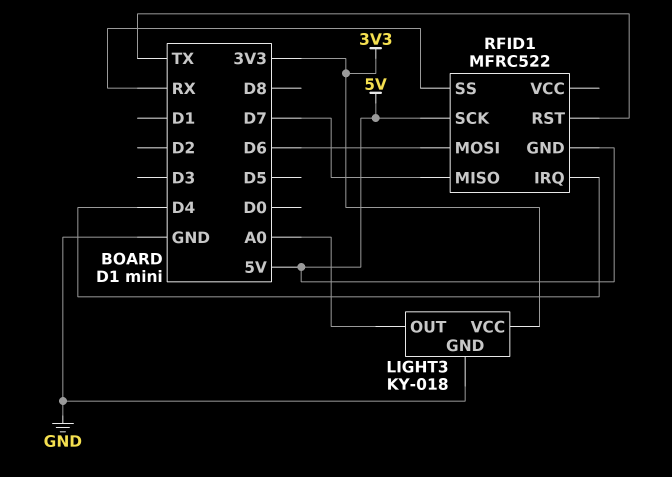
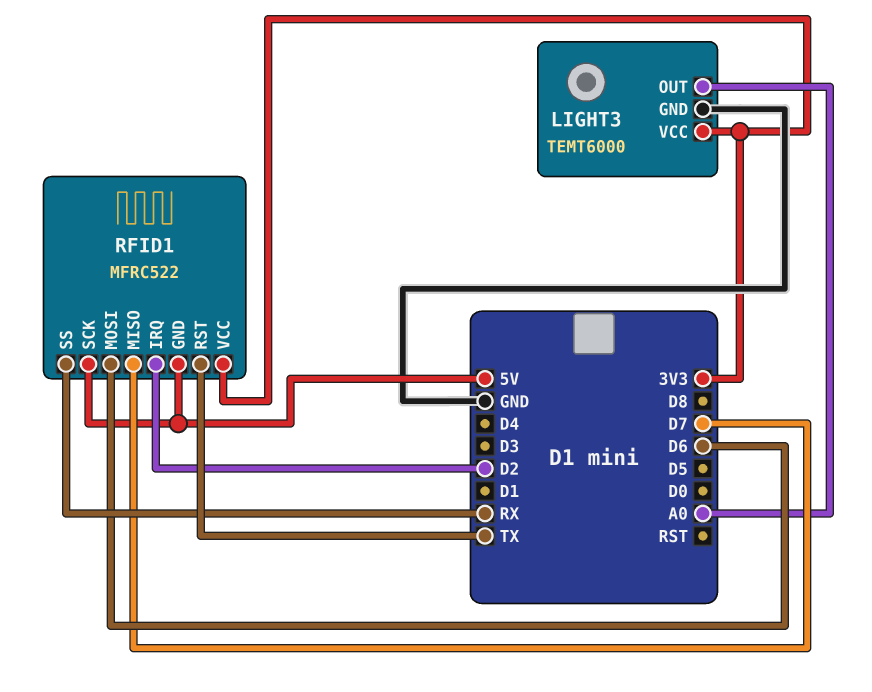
LIGHT3: KY-018 -> TEMT6000
RFID1 pin IRQ: D4 -> D2
RFID1 pin VCC: none -> 3V3

